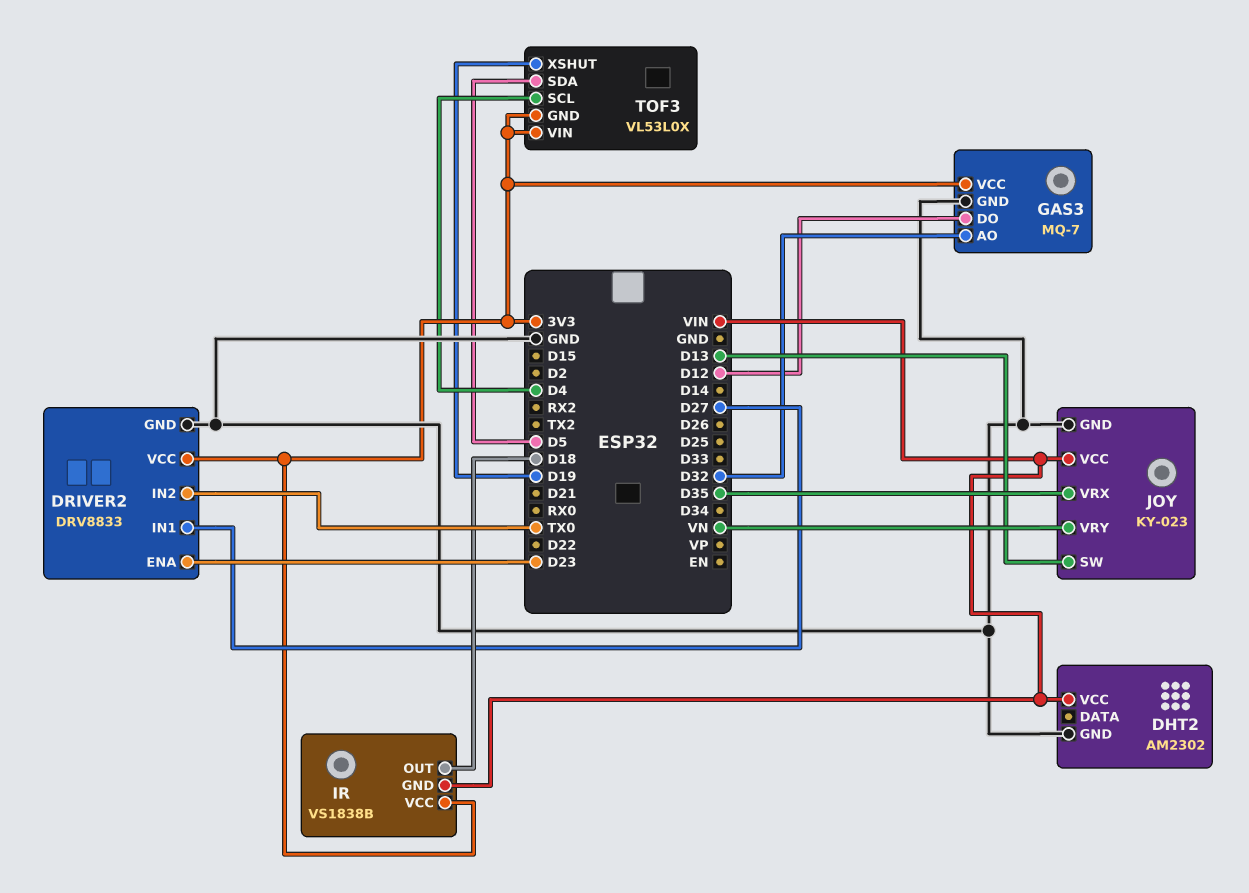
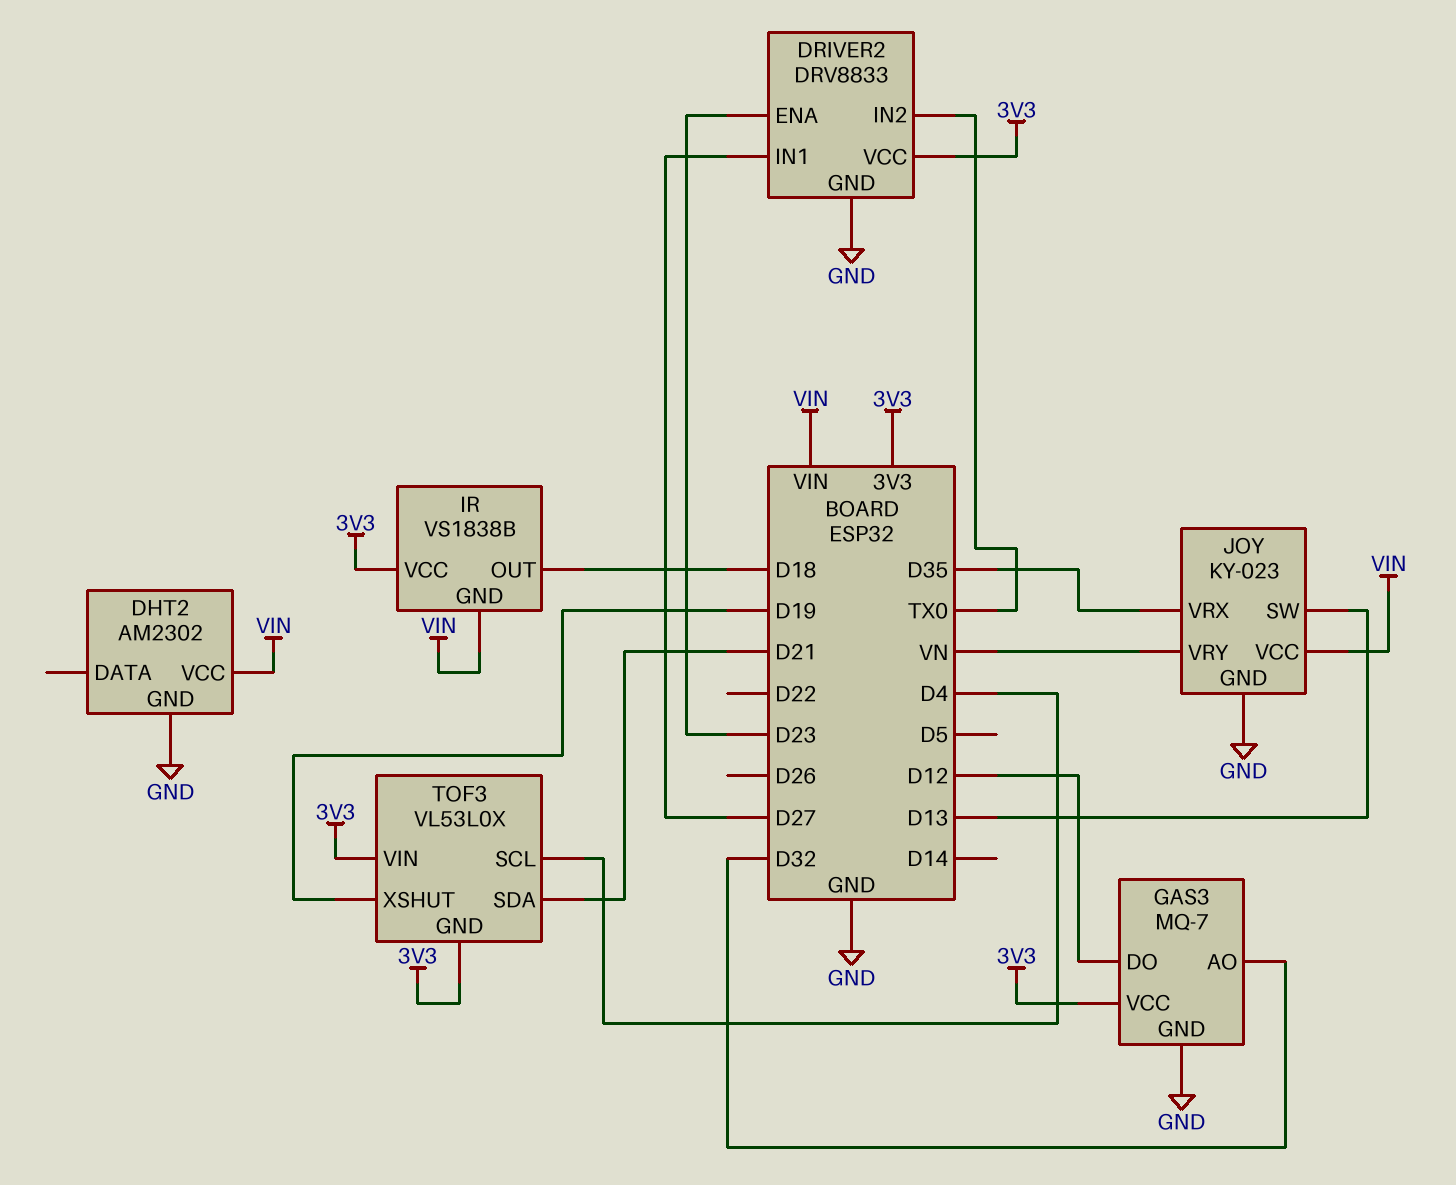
TOF3 pin SDA: D5 -> D21

